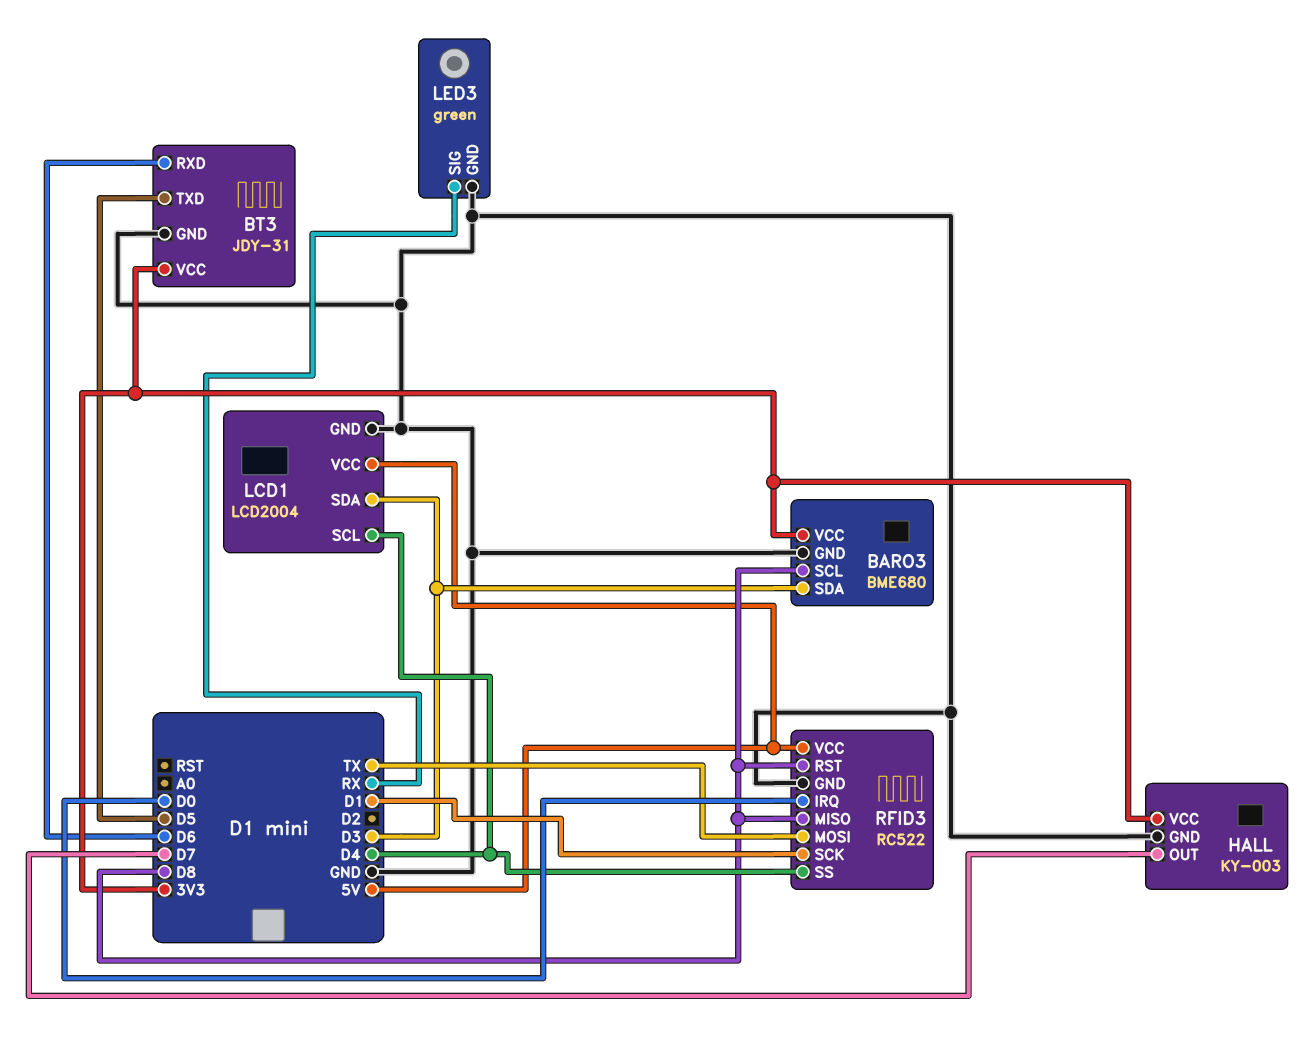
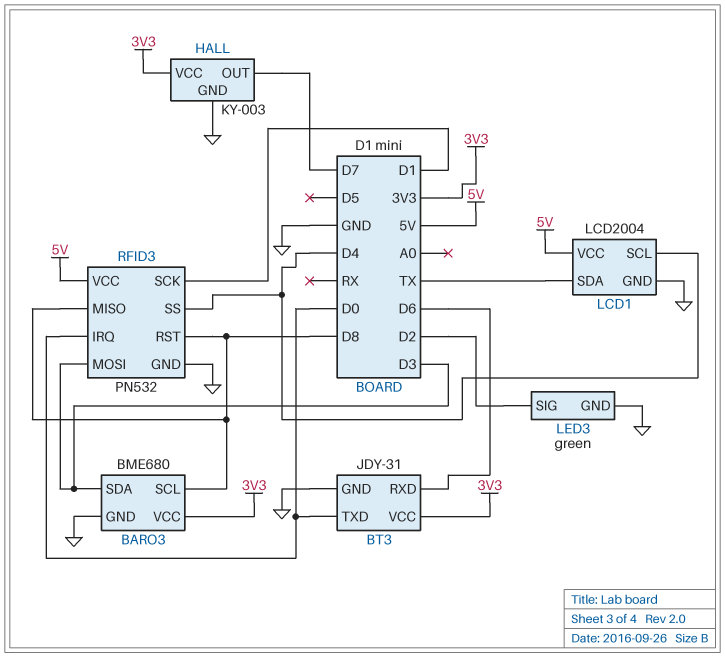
BT3 pin TXD: D5 -> D0
LCD1 pin SDA: D3 -> TX
LED3 pin SIG: RX -> D2
RFID3: RC522 -> PN532
RFID3 pin MOSI: TX -> D3

